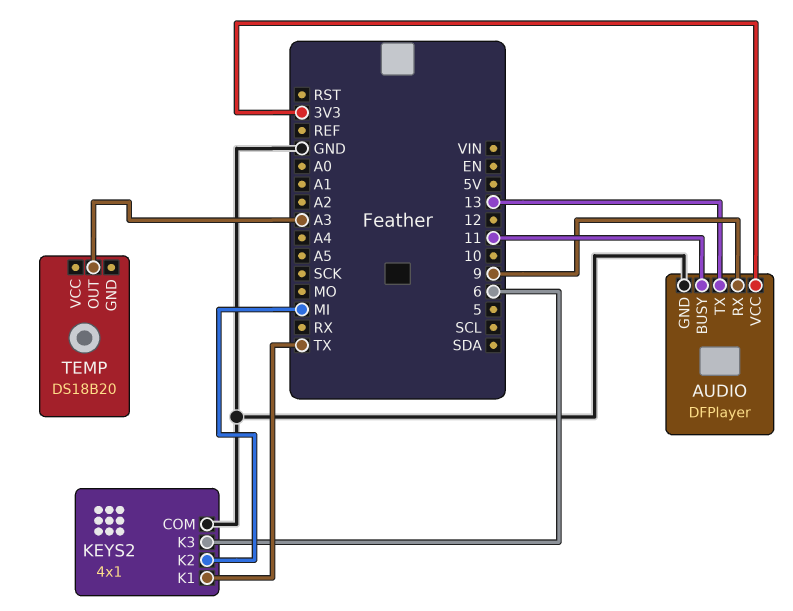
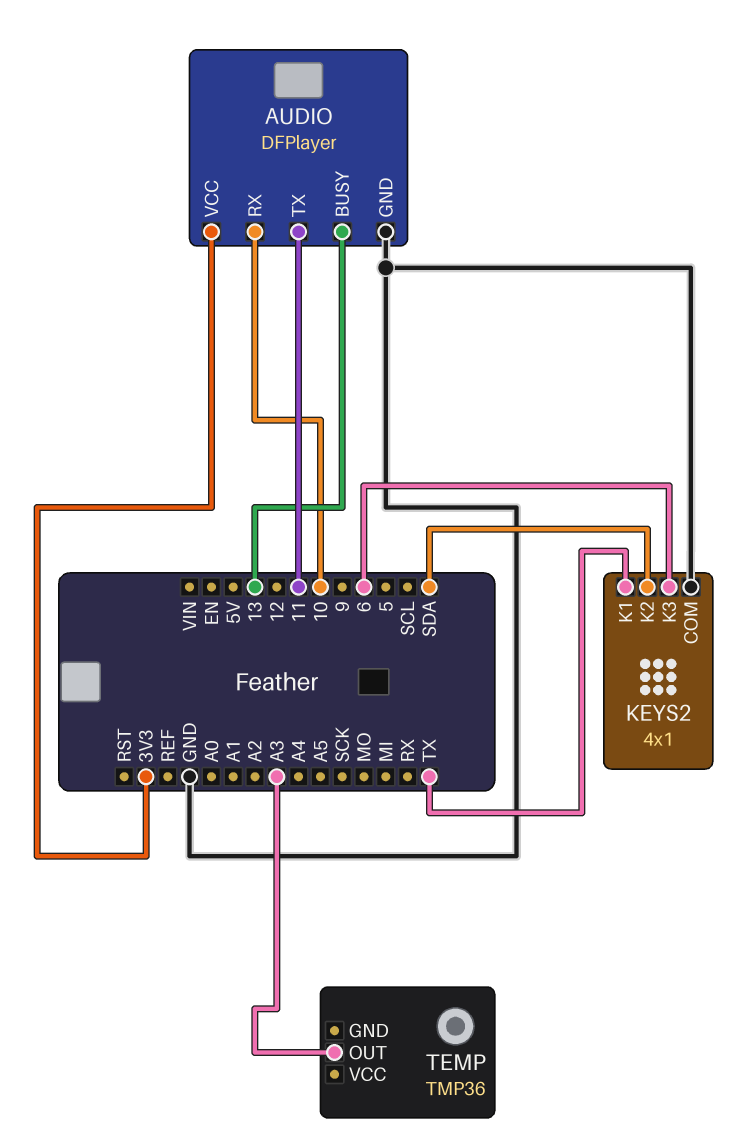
AUDIO pin BUSY: 11 -> 13
AUDIO pin RX: 9 -> 10
AUDIO pin TX: 13 -> 11
KEYS2 pin K2: MI -> SDA
TEMP: DS18B20 -> TMP36

